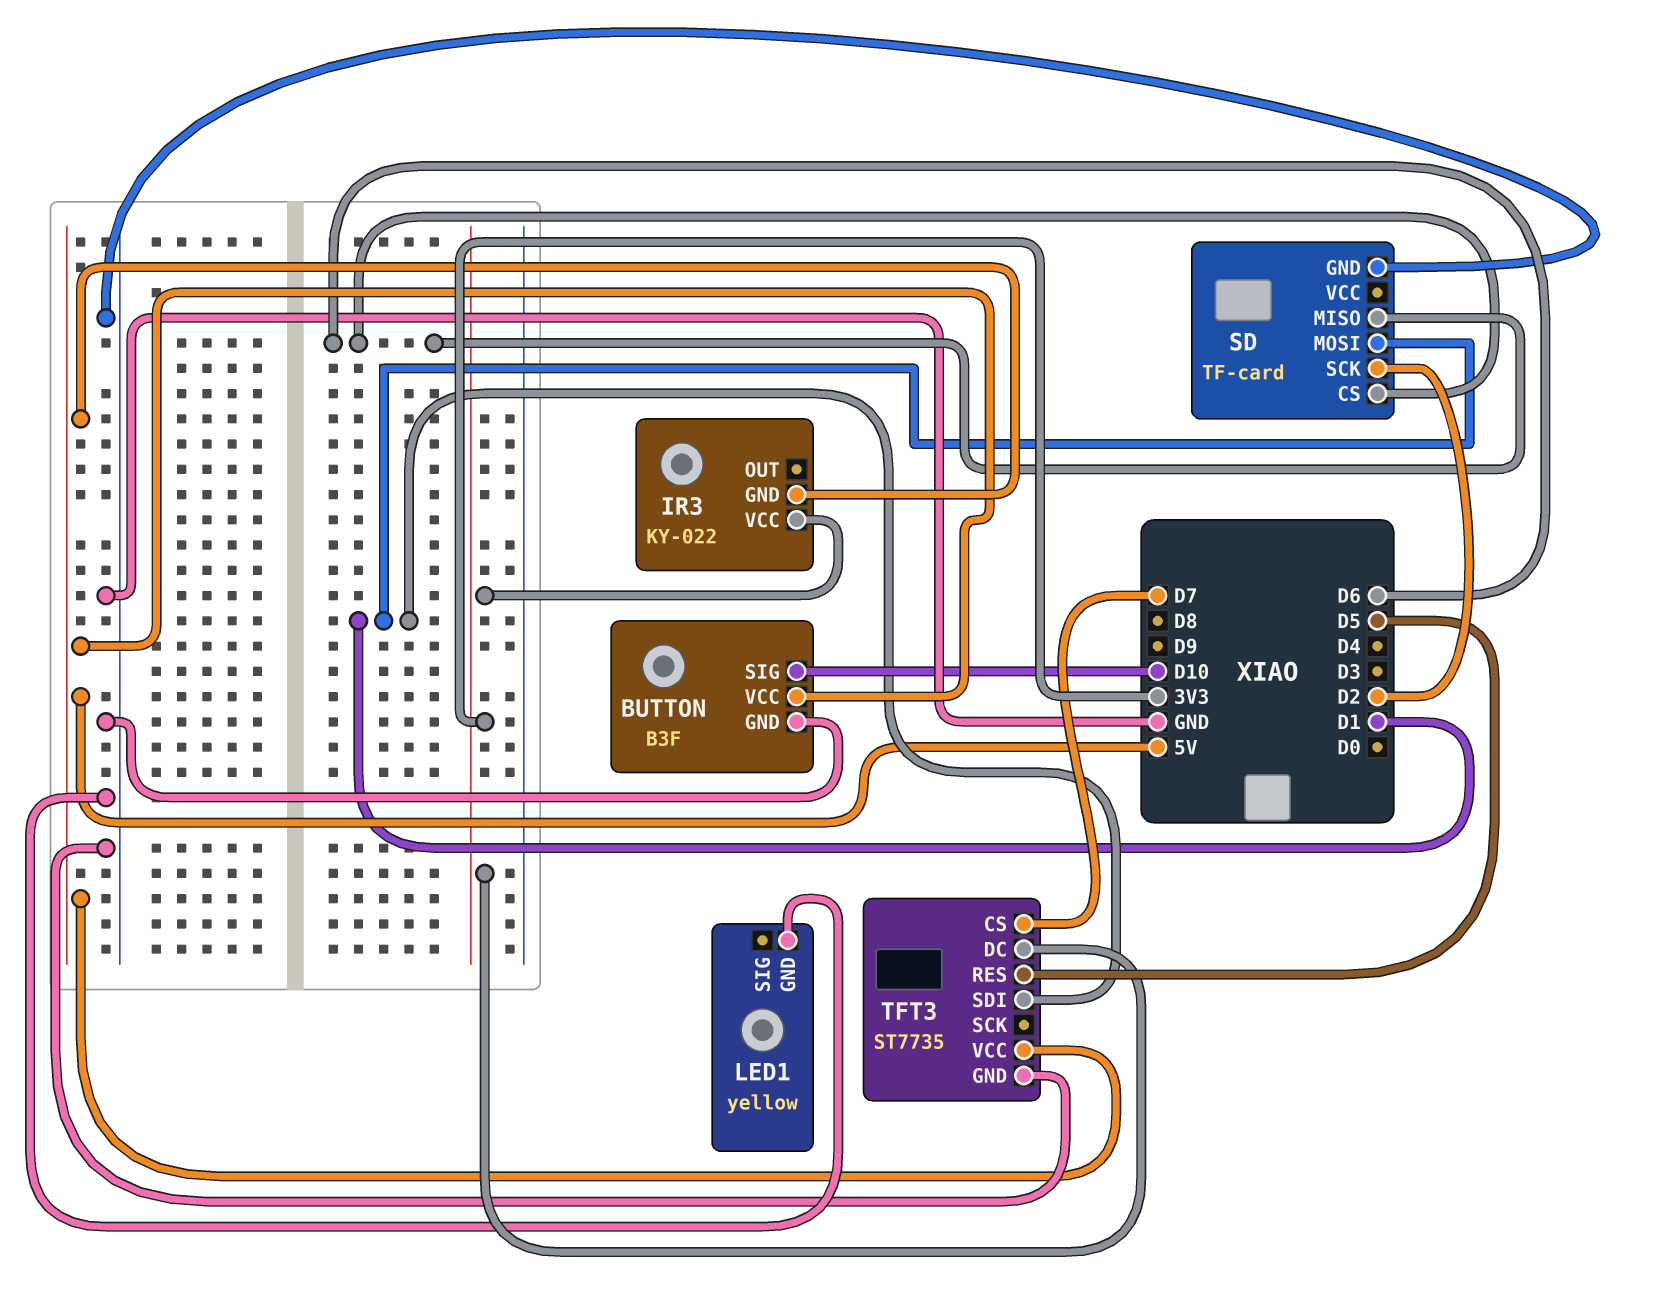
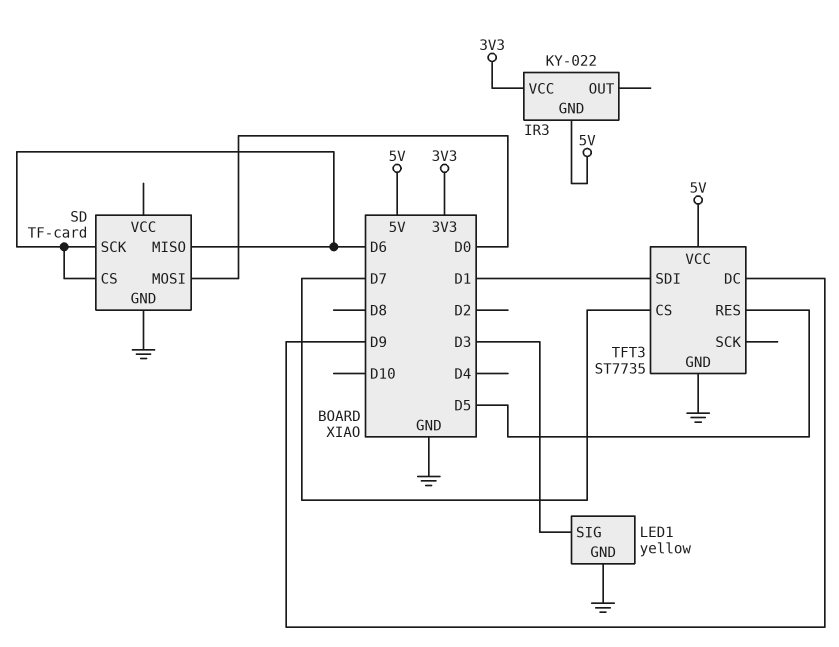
BUTTON: B3F -> none
BUTTON pin GND: GND -> none
BUTTON pin SIG: D10 -> none
BUTTON pin VCC: 5V -> none
LED1 pin SIG: none -> D3
SD pin MOSI: D1 -> D0
SD pin SCK: D2 -> D6
TFT3 pin DC: 3V3 -> D9

